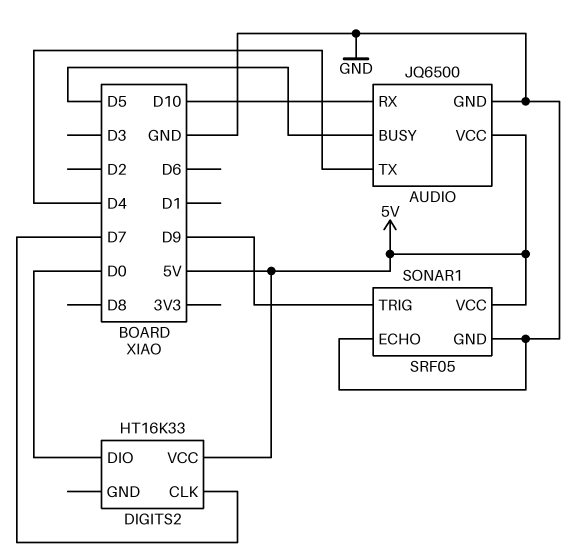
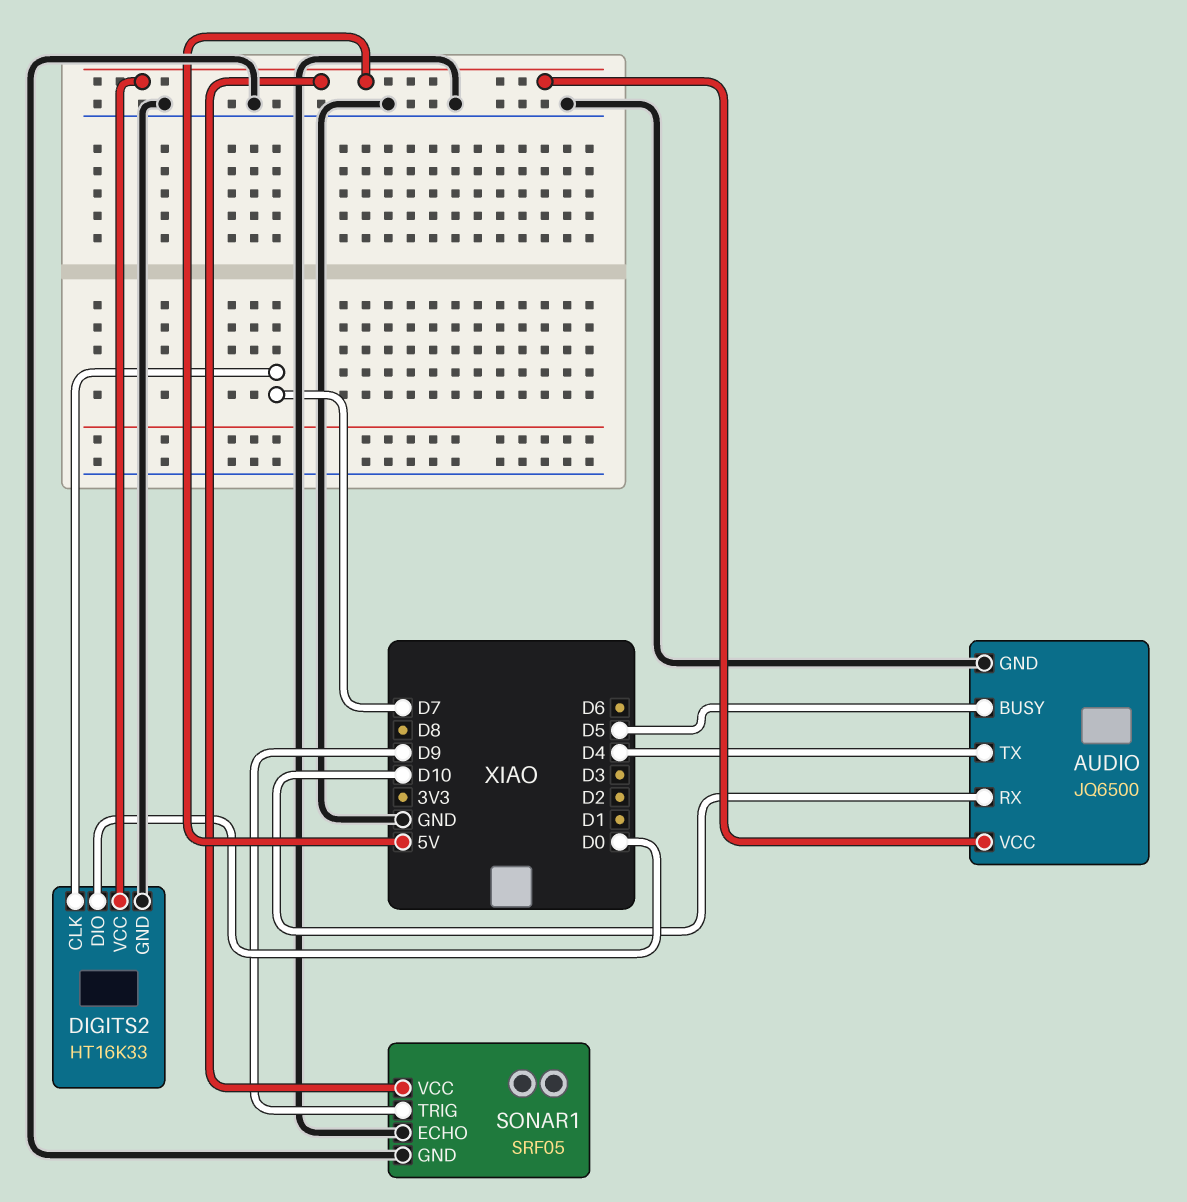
DIGITS2 pin GND: none -> GND

